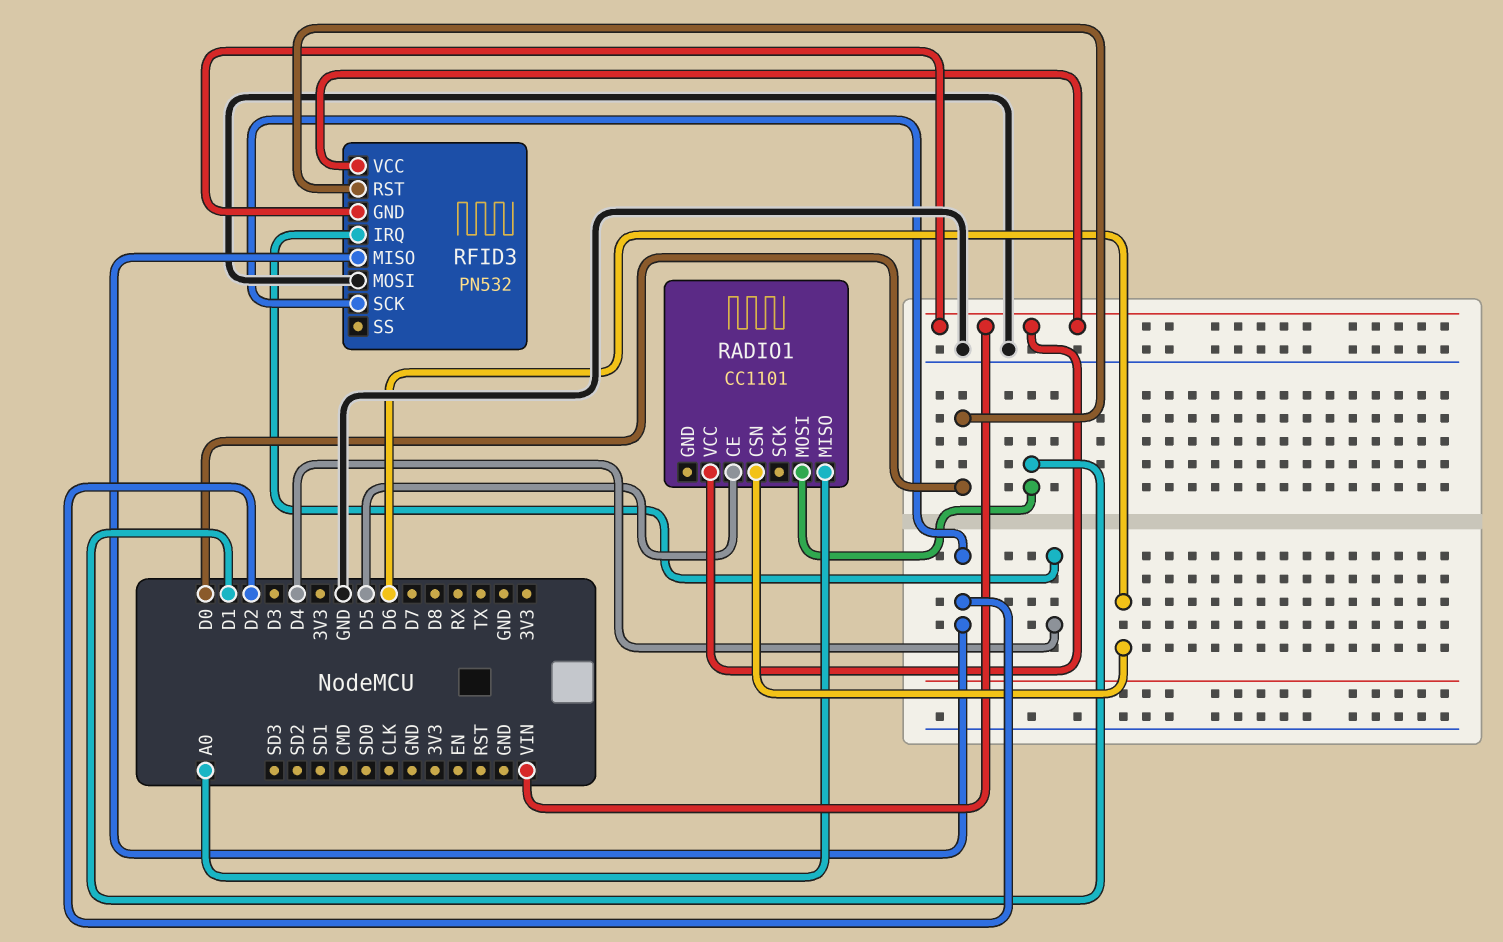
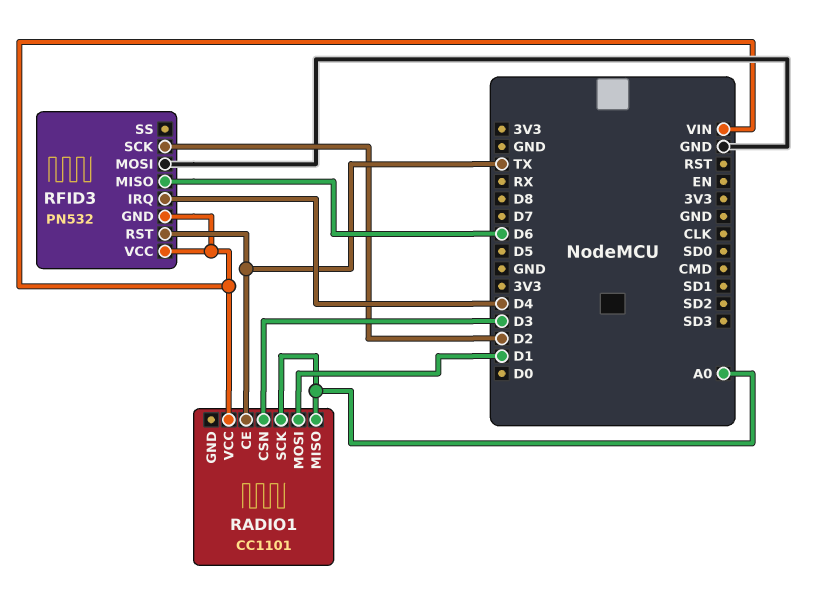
RADIO1 pin CE: D5 -> TX
RADIO1 pin CSN: D6 -> D3
RADIO1 pin SCK: none -> A0
RFID3 pin MISO: D2 -> D6
RFID3 pin RST: D0 -> TX

